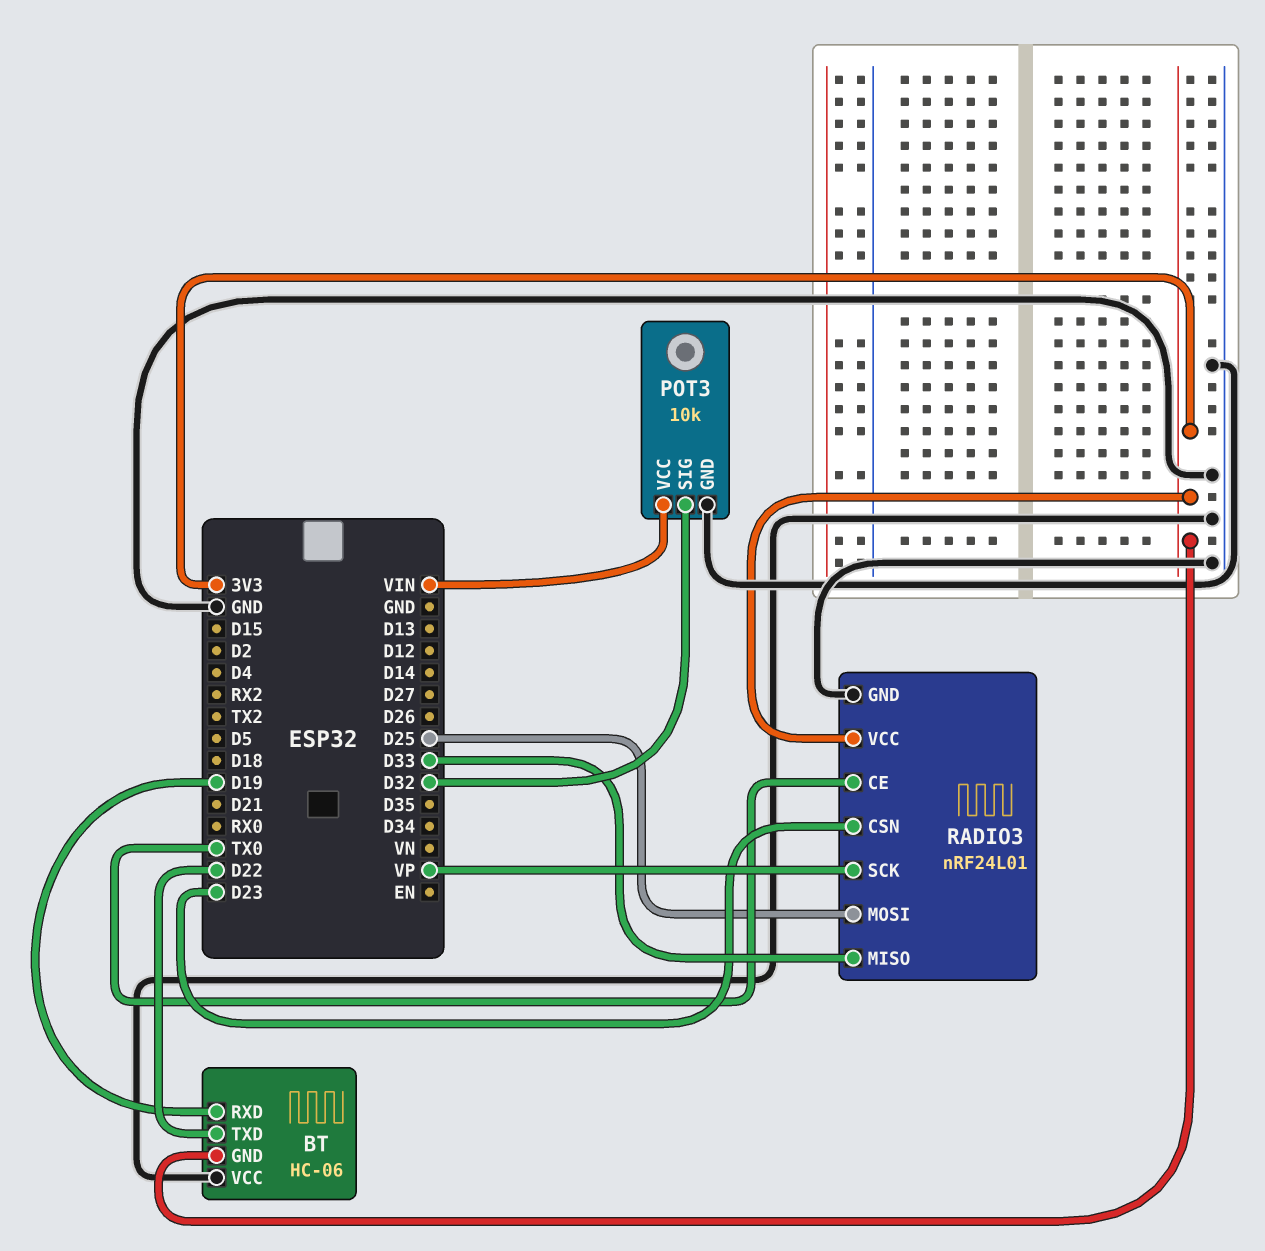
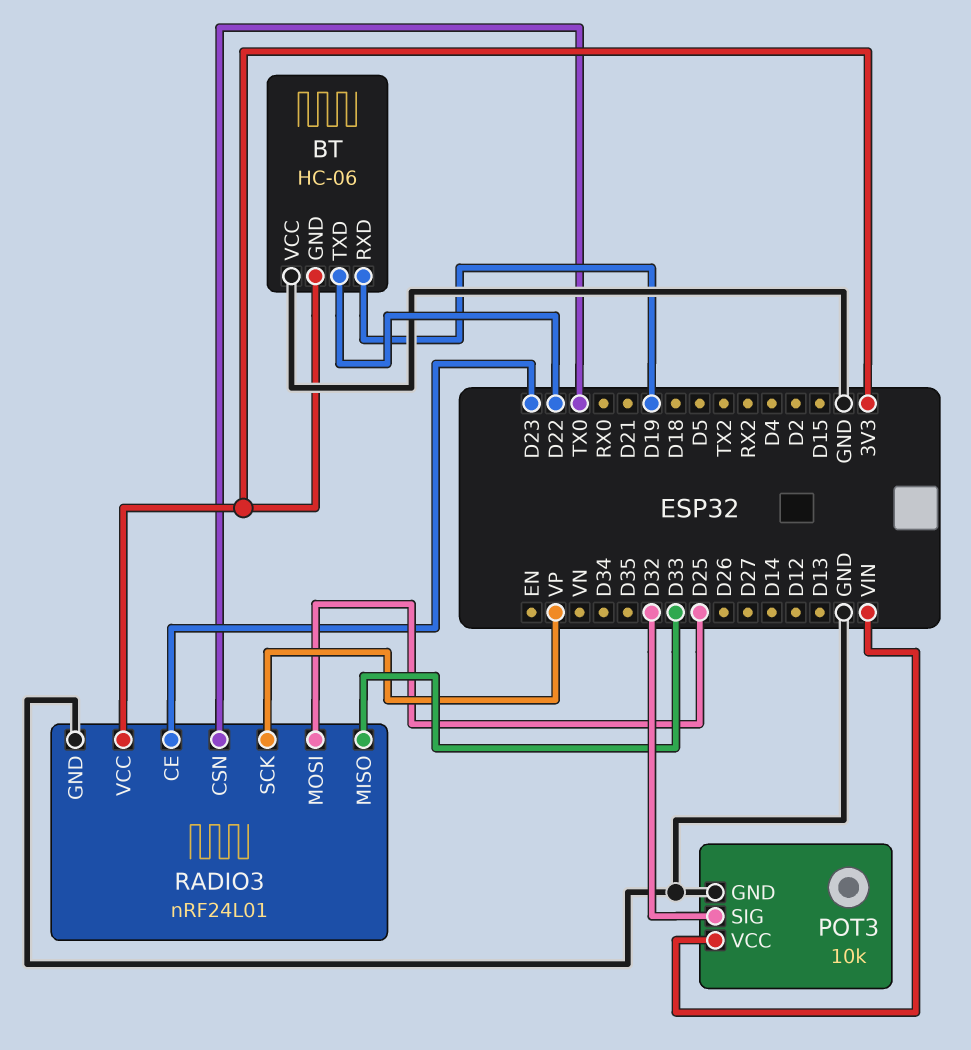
RADIO3 pin CE: TX0 -> D23
RADIO3 pin CSN: D23 -> TX0

